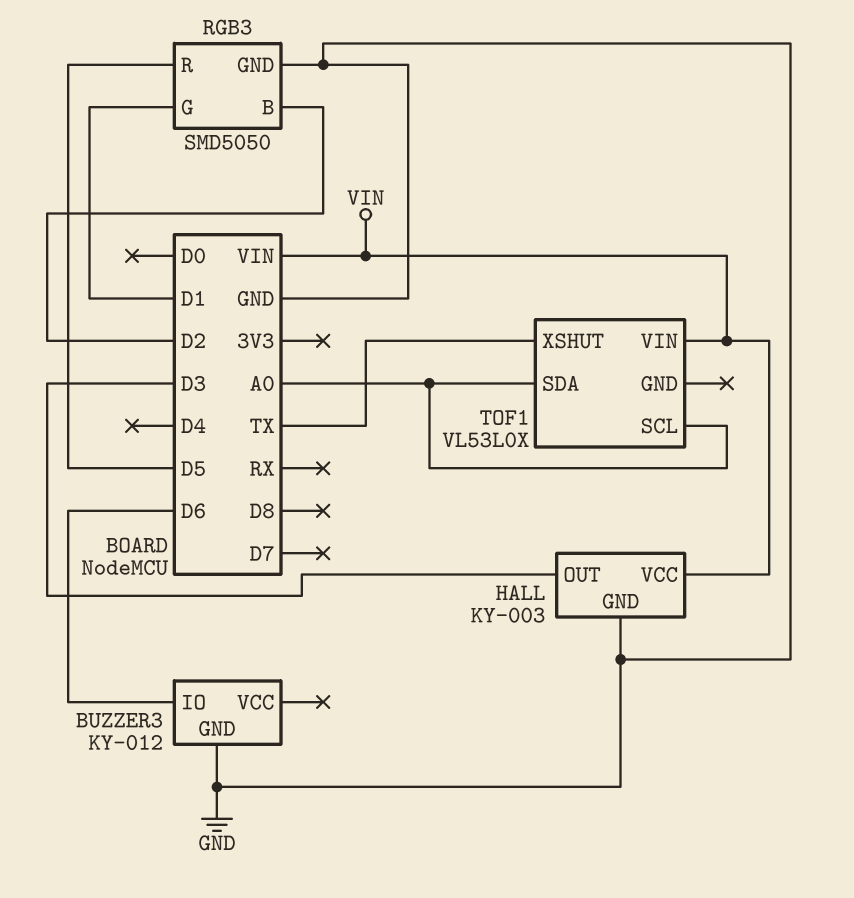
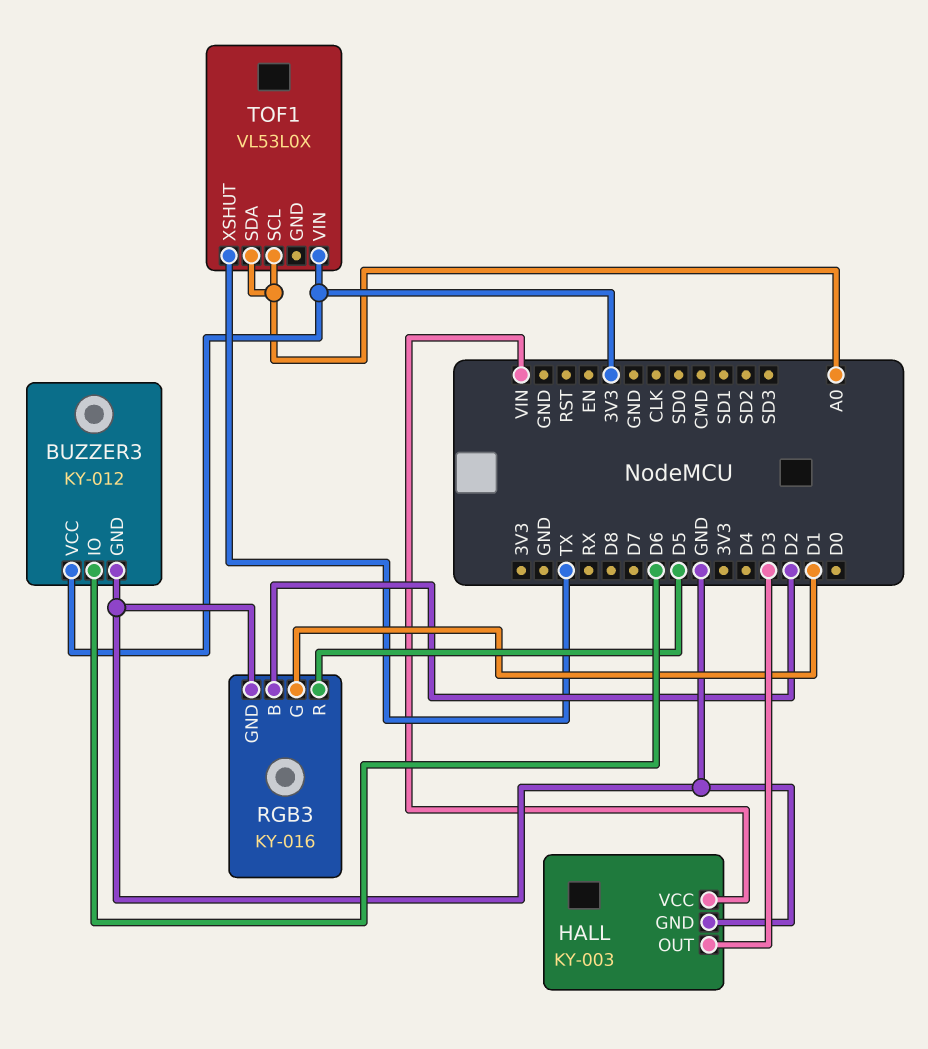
BUZZER3 pin VCC: none -> 3V3
RGB3: SMD5050 -> KY-016
TOF1 pin VIN: VIN -> 3V3

